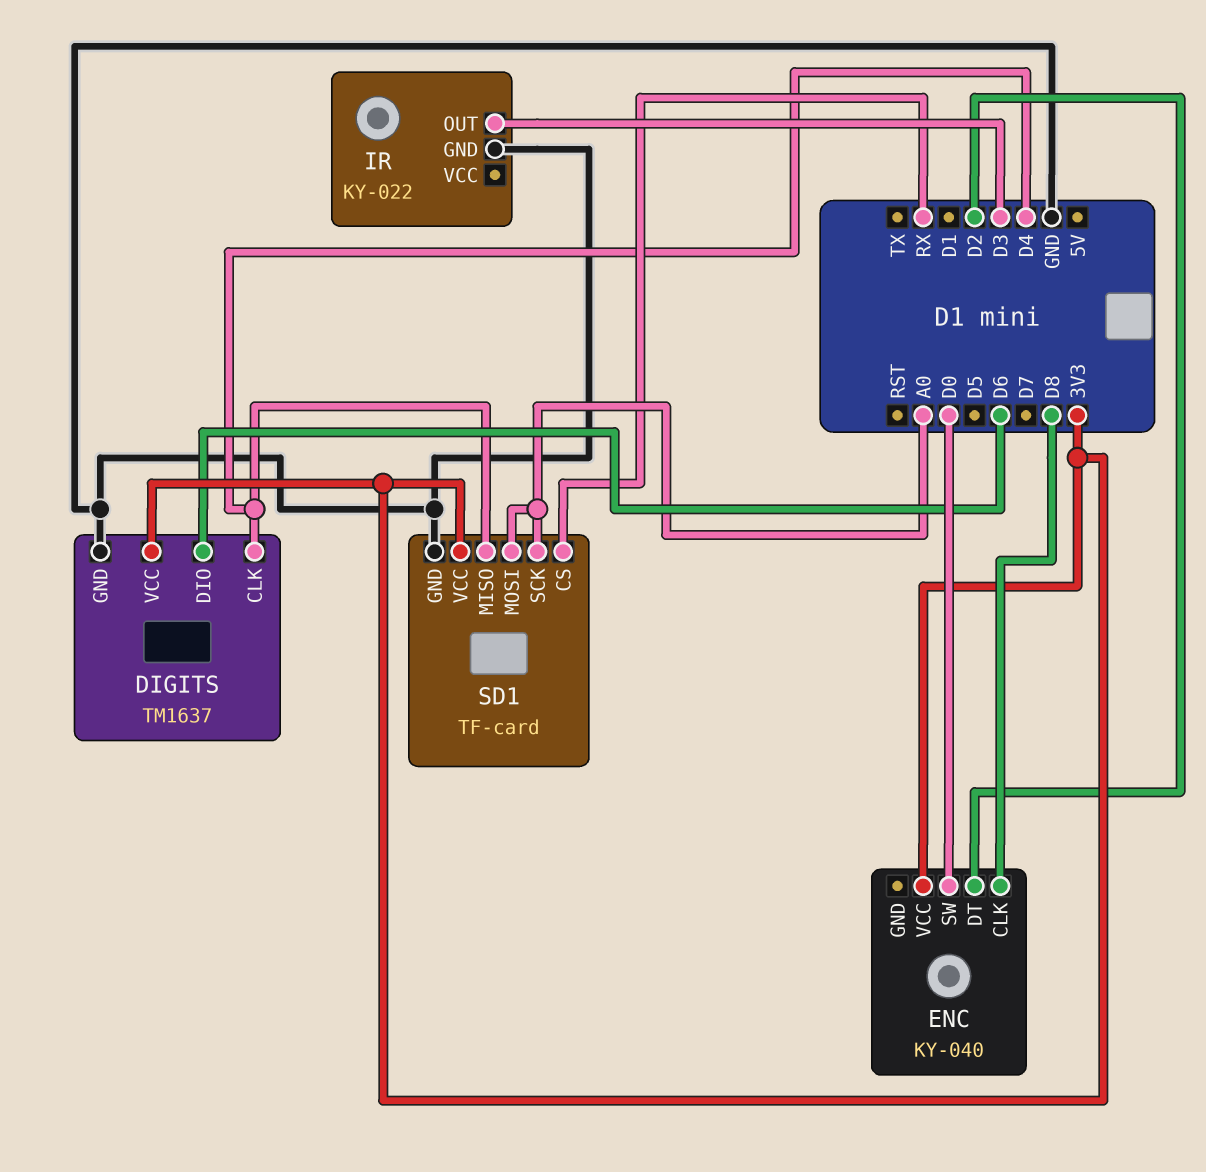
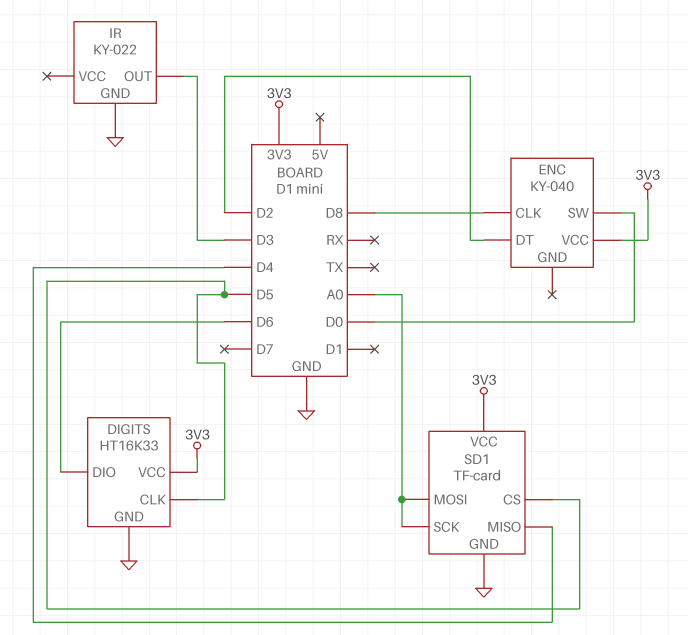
DIGITS: TM1637 -> HT16K33
DIGITS pin CLK: D4 -> D5
SD1 pin CS: RX -> D5

